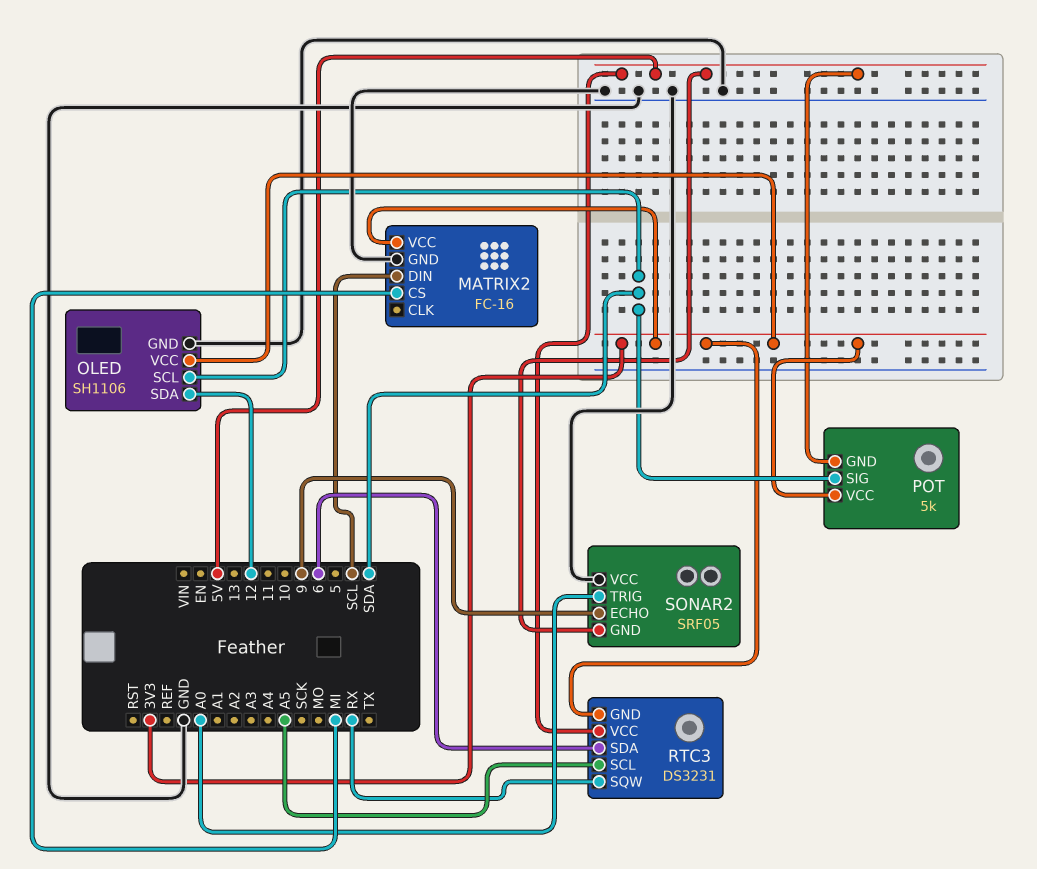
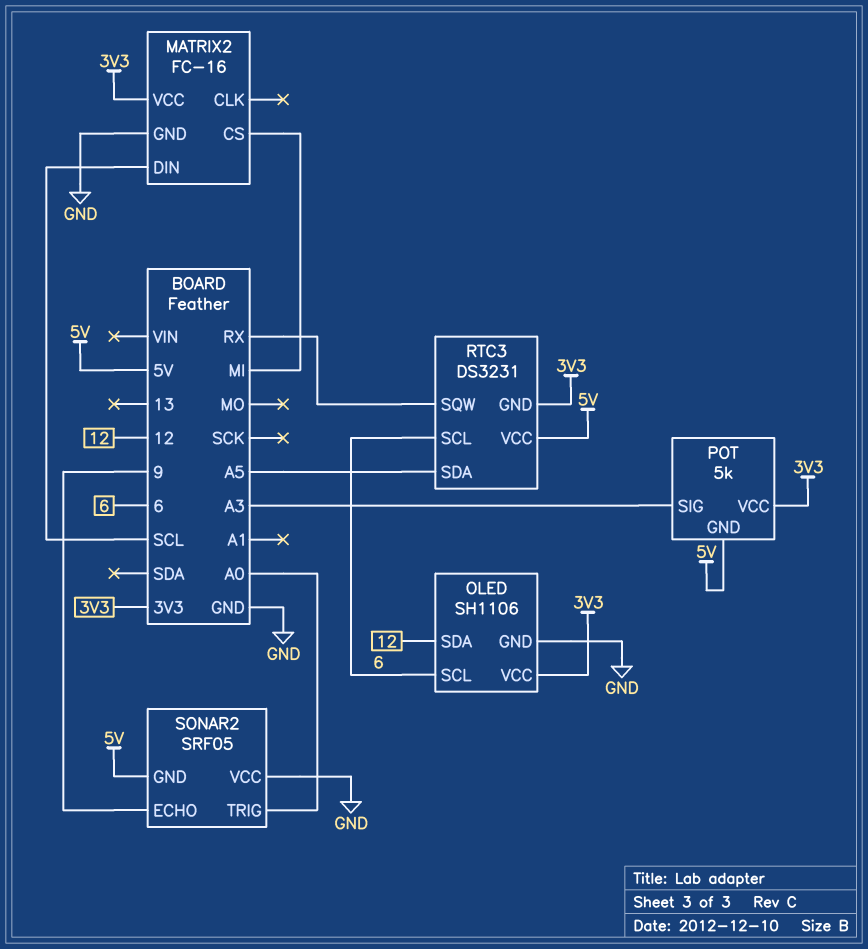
OLED pin SCL: SDA -> 6
POT pin SIG: SDA -> A3
RTC3 pin SCL: A5 -> 6
RTC3 pin SDA: 6 -> A5

